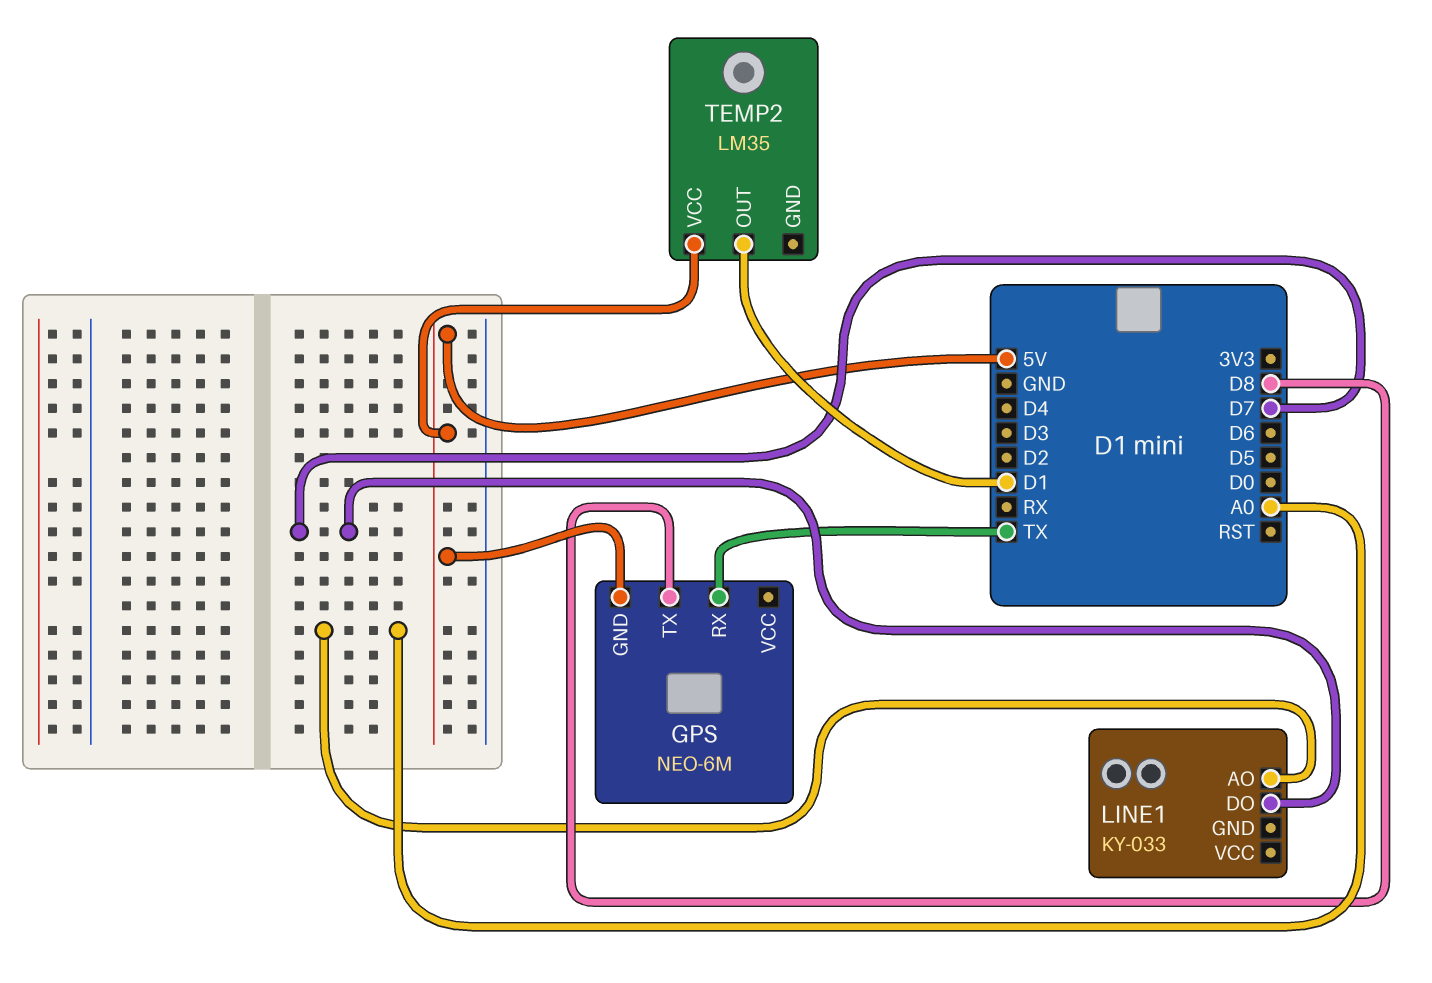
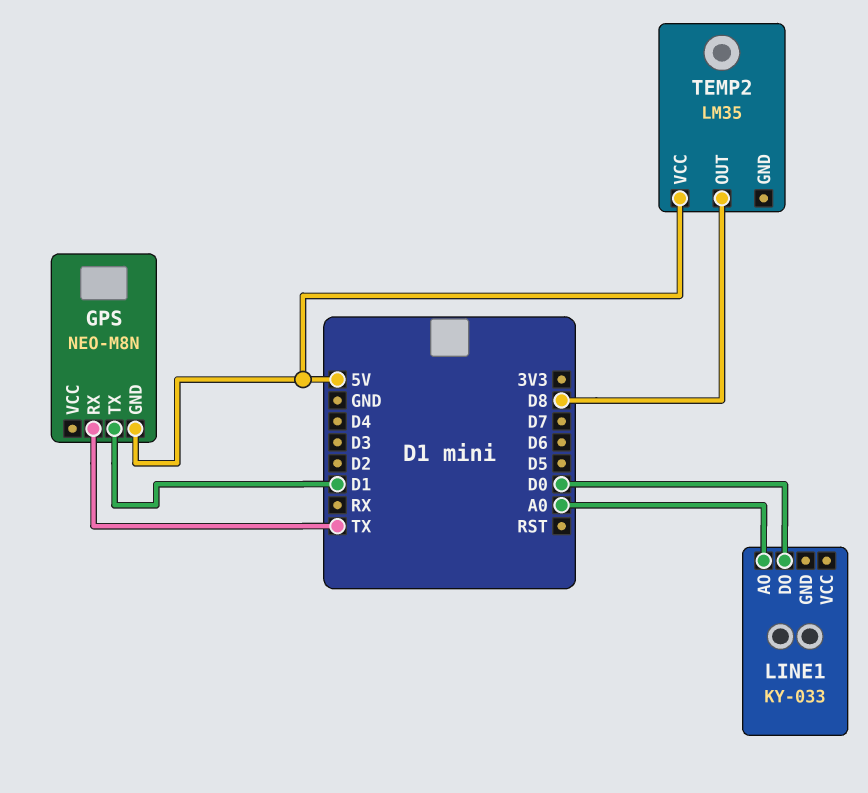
GPS: NEO-6M -> NEO-M8N
GPS pin TX: D8 -> D1
LINE1 pin DO: D7 -> D0
TEMP2 pin OUT: D1 -> D8

